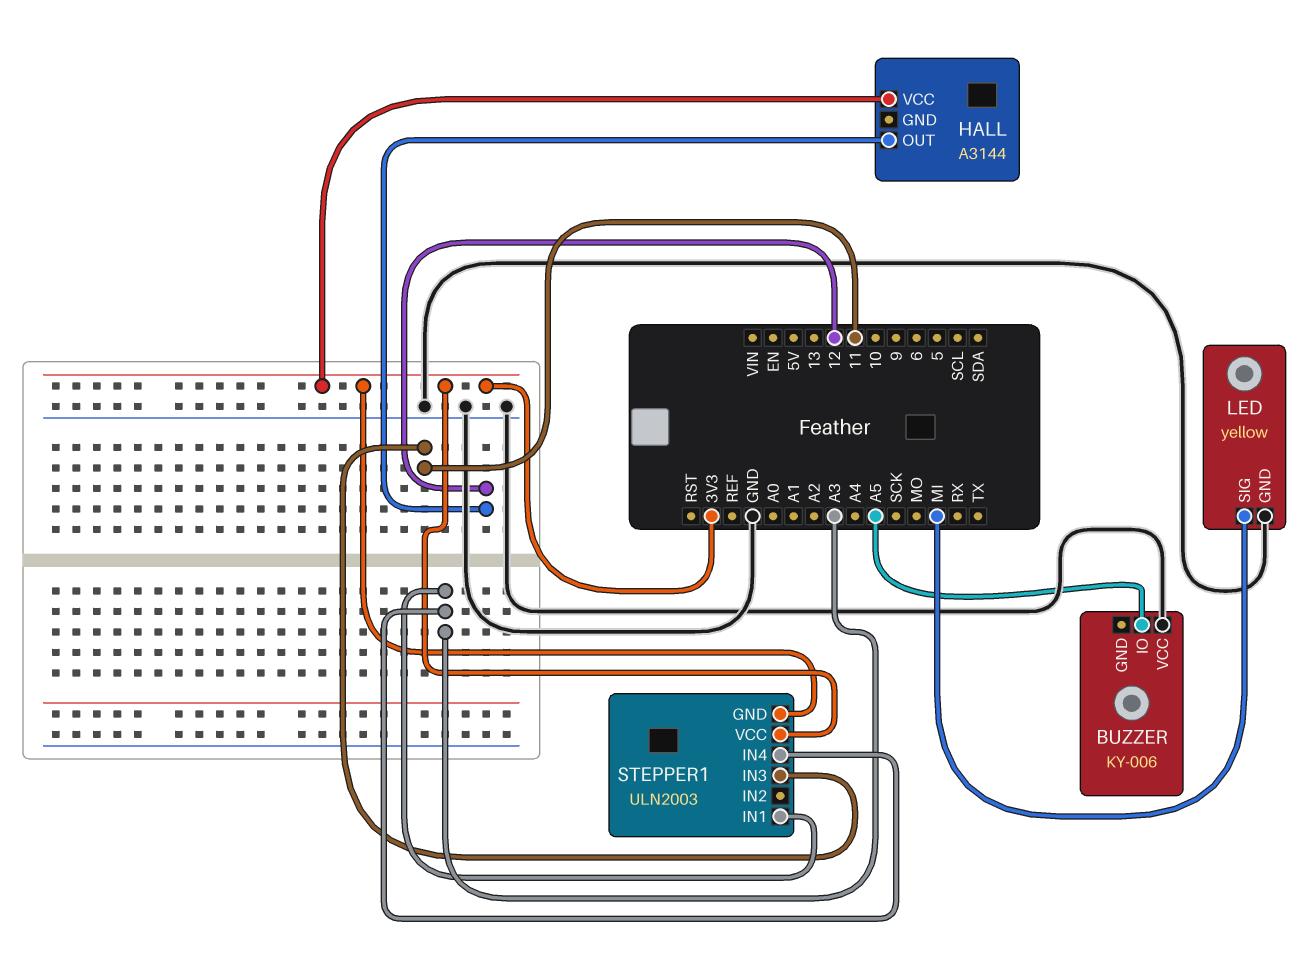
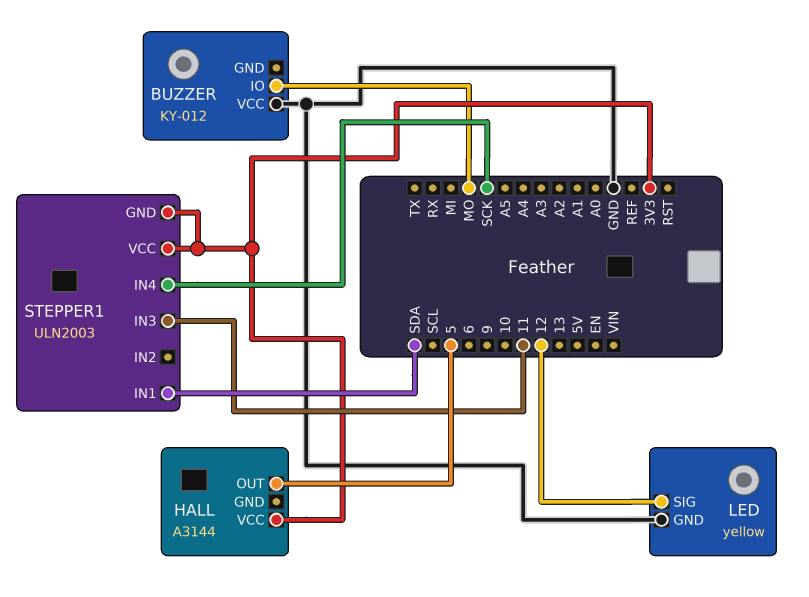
BUZZER: KY-006 -> KY-012
BUZZER pin IO: A5 -> MO
HALL pin OUT: 12 -> 5
LED pin SIG: MI -> 12
STEPPER1 pin IN1: A3 -> SDA
STEPPER1 pin IN4: A3 -> SCK

